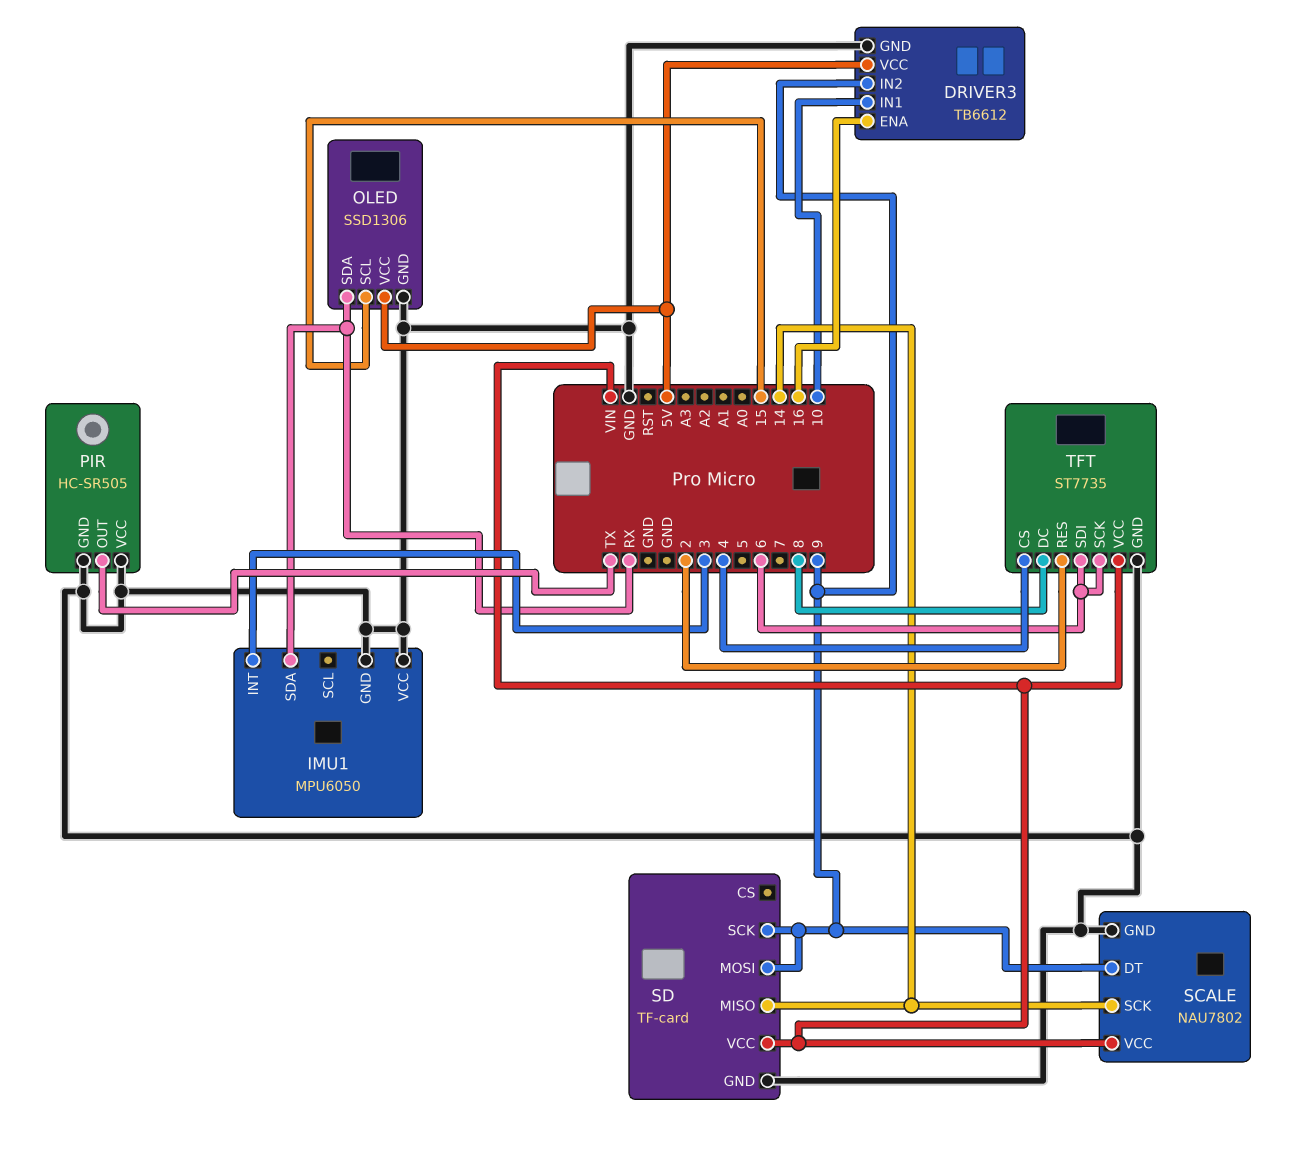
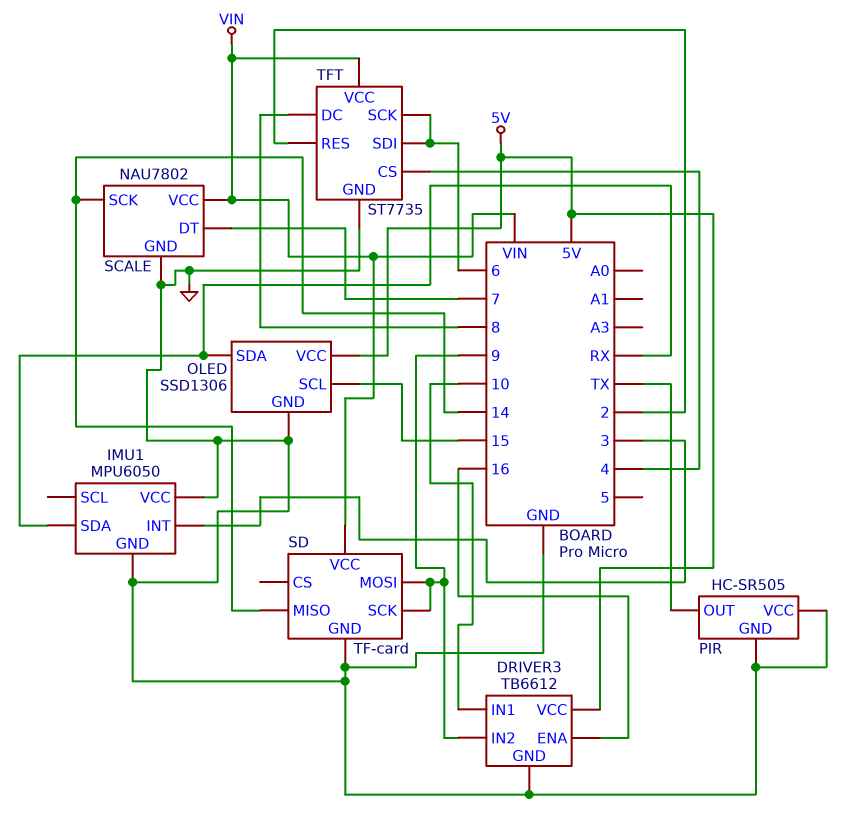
SCALE pin DT: 9 -> 7

